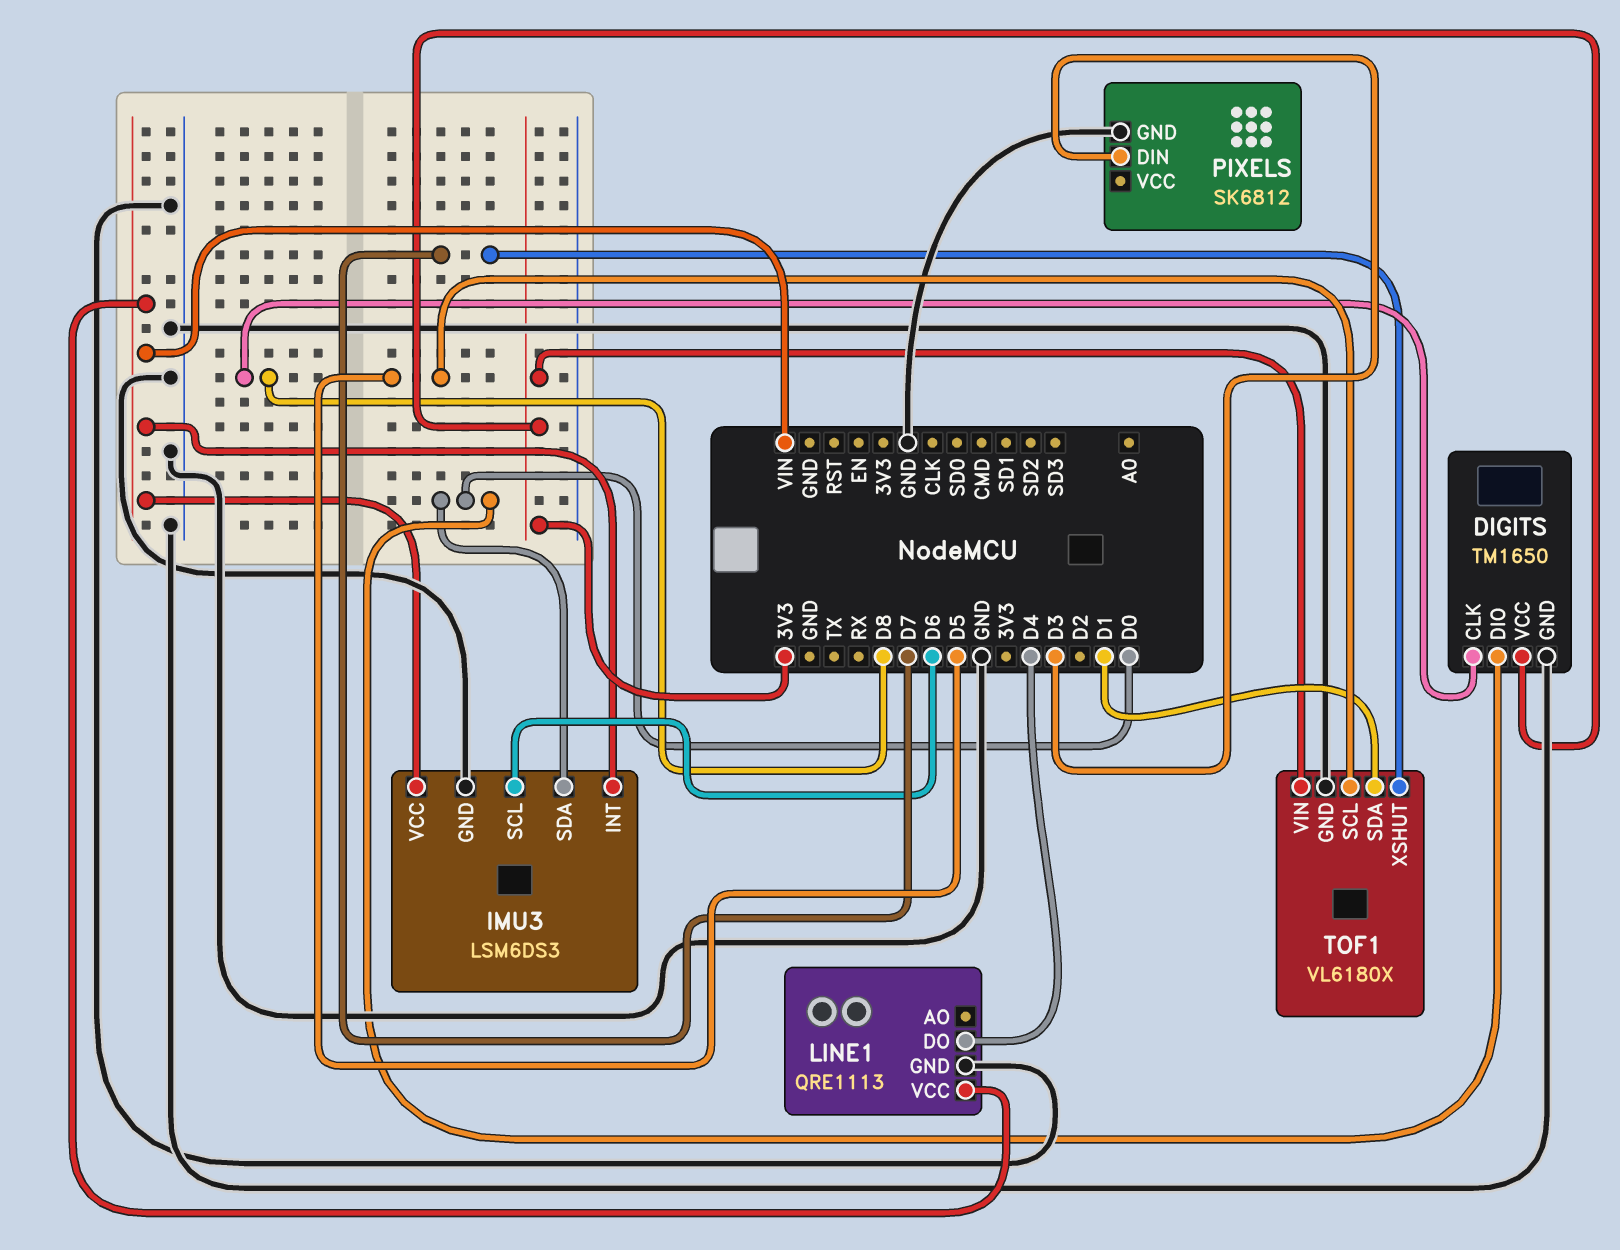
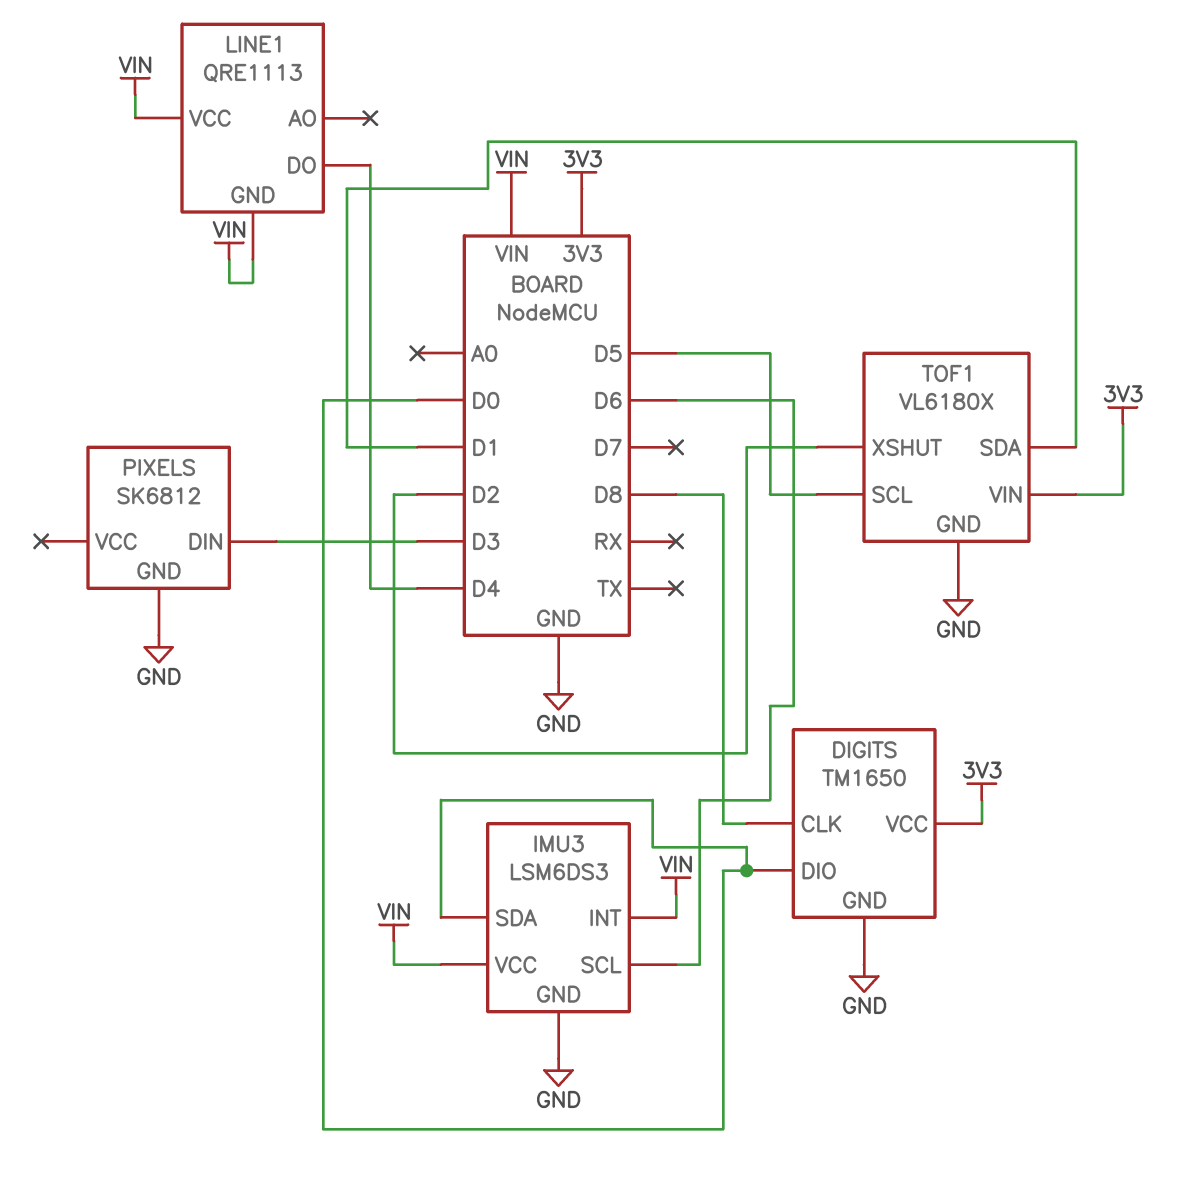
LINE1 pin GND: GND -> VIN
TOF1 pin XSHUT: D7 -> D2

